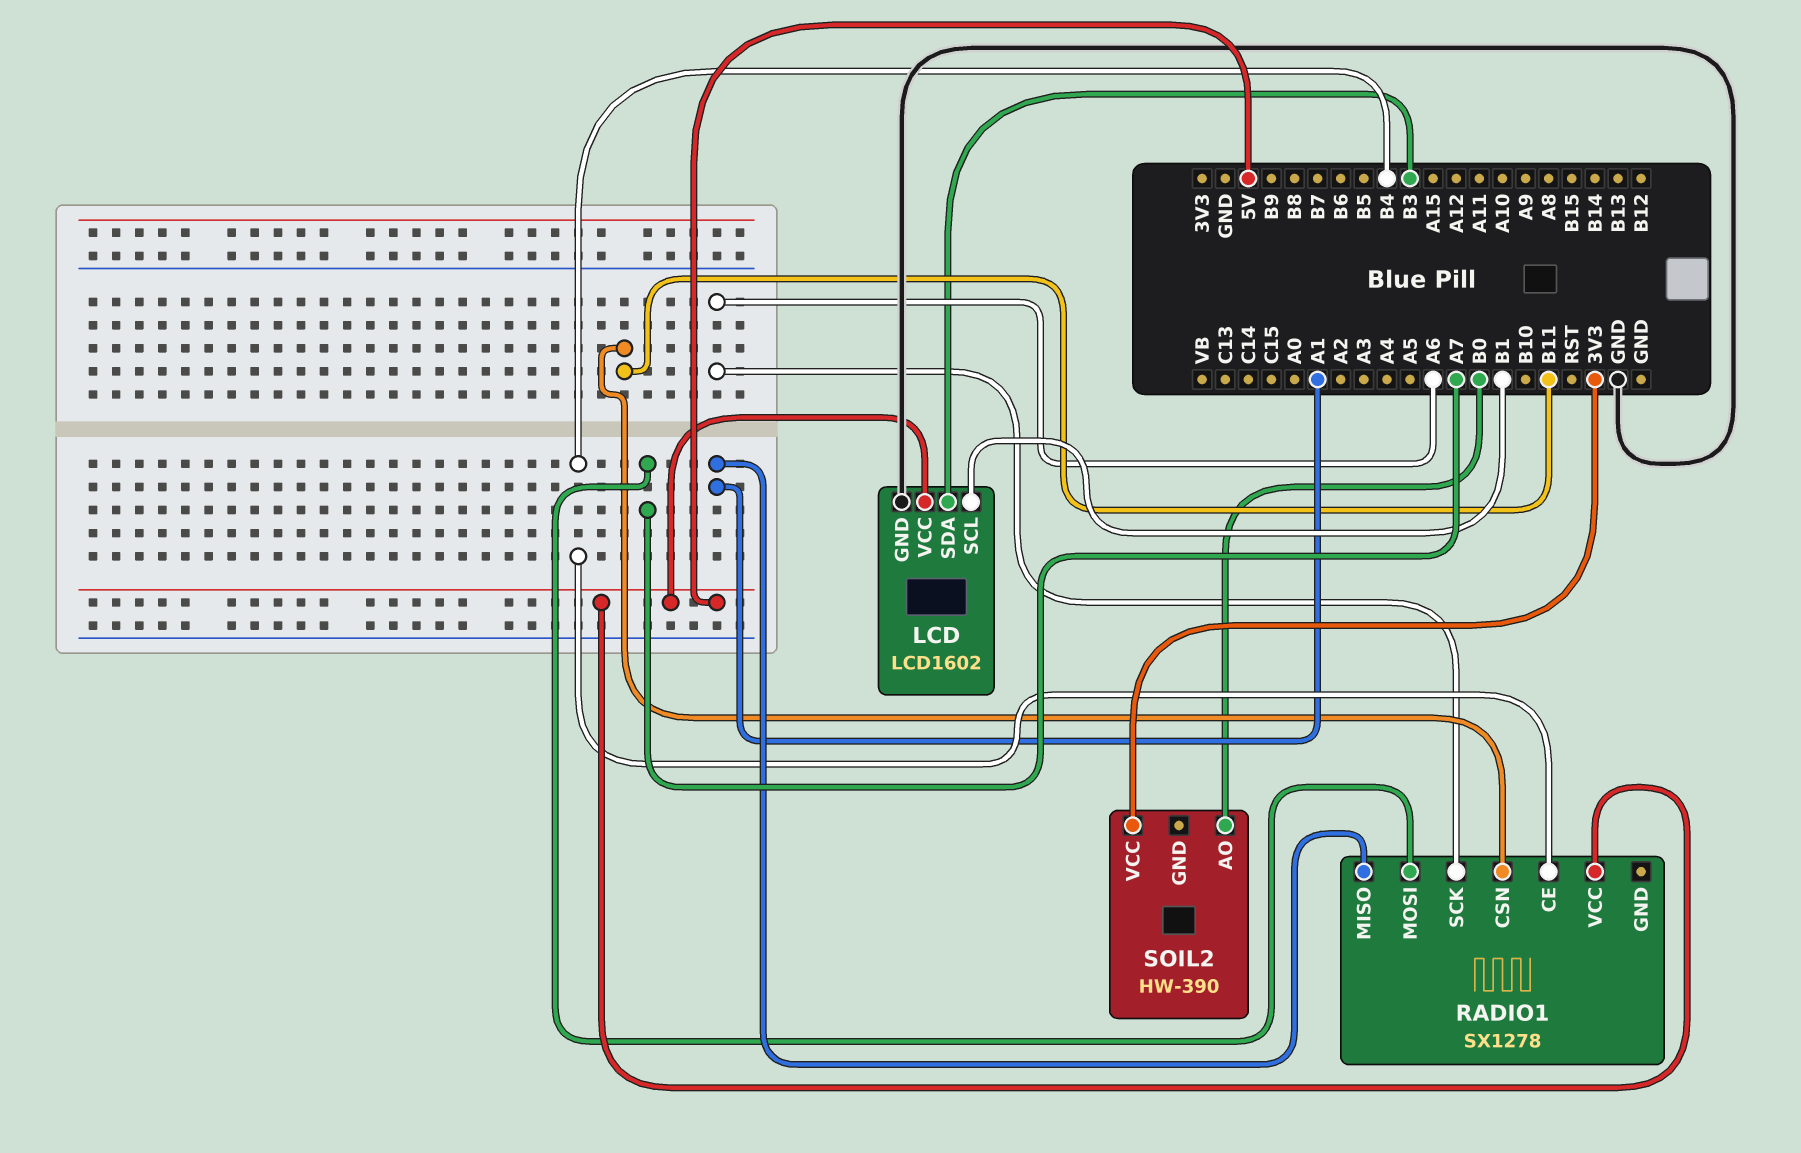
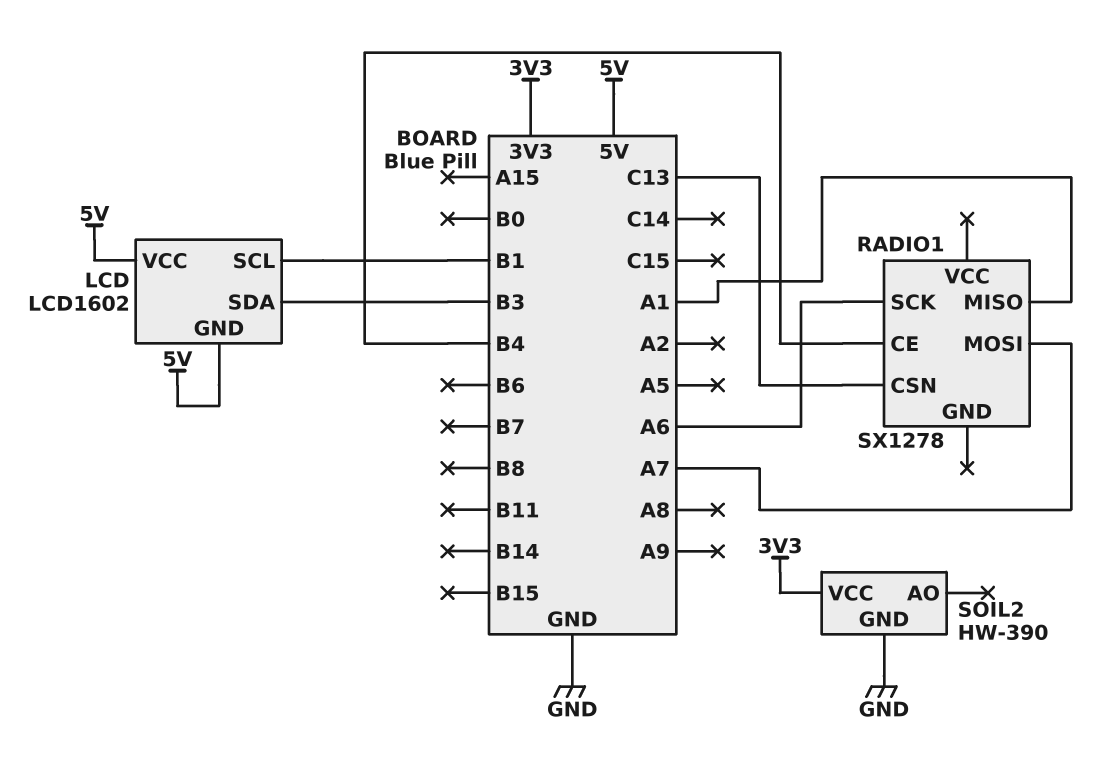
LCD pin GND: GND -> 5V
RADIO1 pin CSN: B11 -> C13
RADIO1 pin VCC: 5V -> none
SOIL2 pin AO: B0 -> none
SOIL2 pin GND: none -> GND

